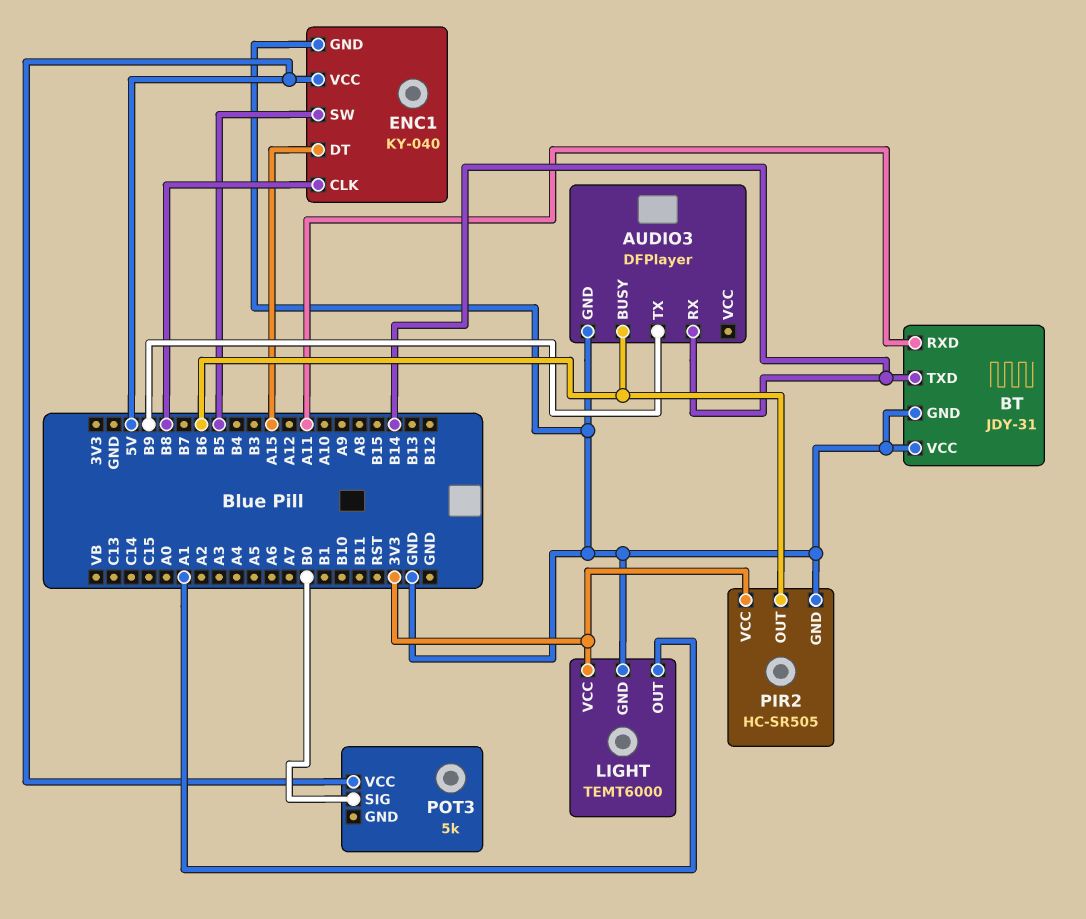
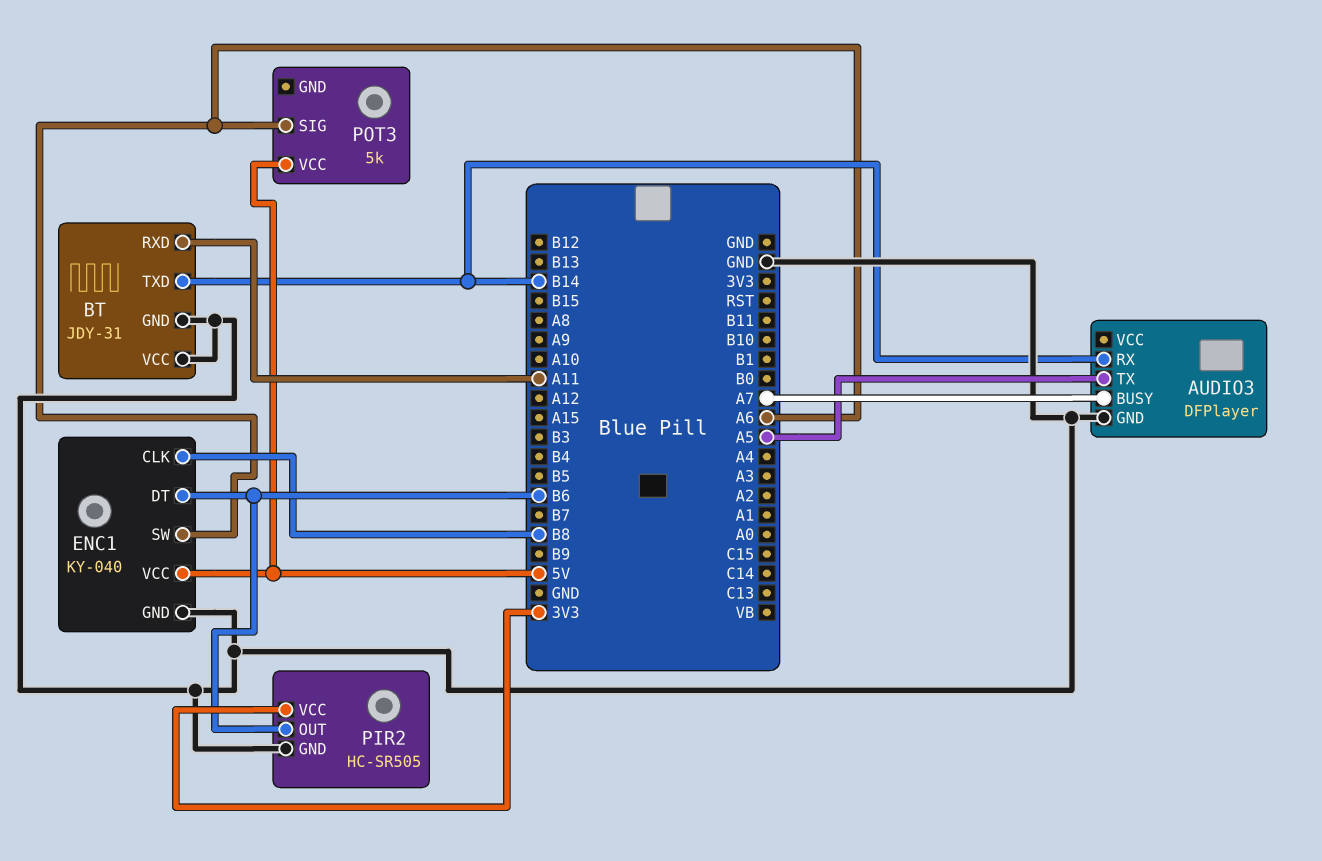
AUDIO3 pin BUSY: B6 -> A7
AUDIO3 pin TX: B9 -> A5
ENC1 pin DT: A15 -> B6
ENC1 pin SW: B5 -> A6
LIGHT: TEMT6000 -> none
LIGHT pin GND: GND -> none
LIGHT pin OUT: A1 -> none
LIGHT pin VCC: 3V3 -> none
POT3 pin SIG: B0 -> A6

